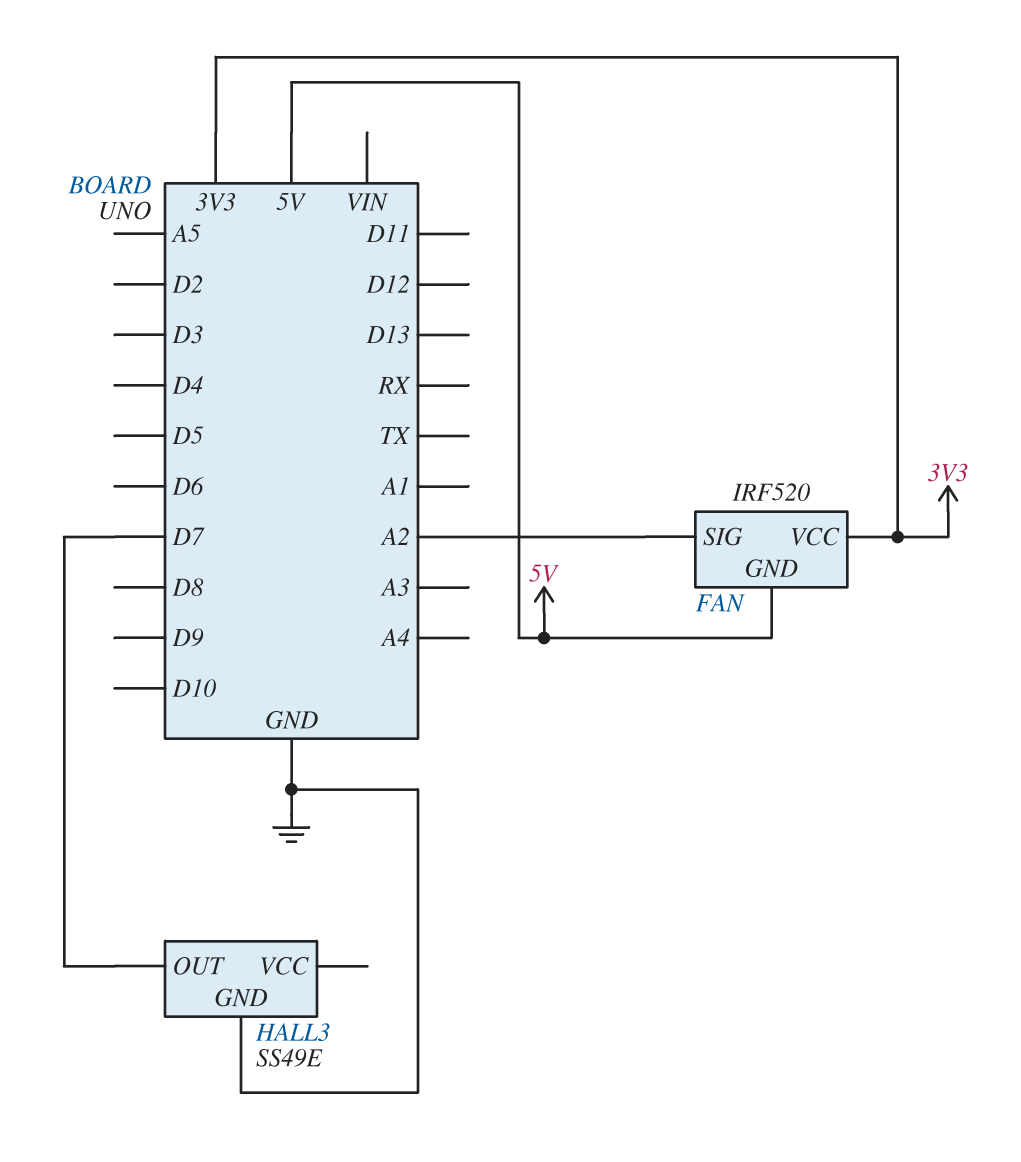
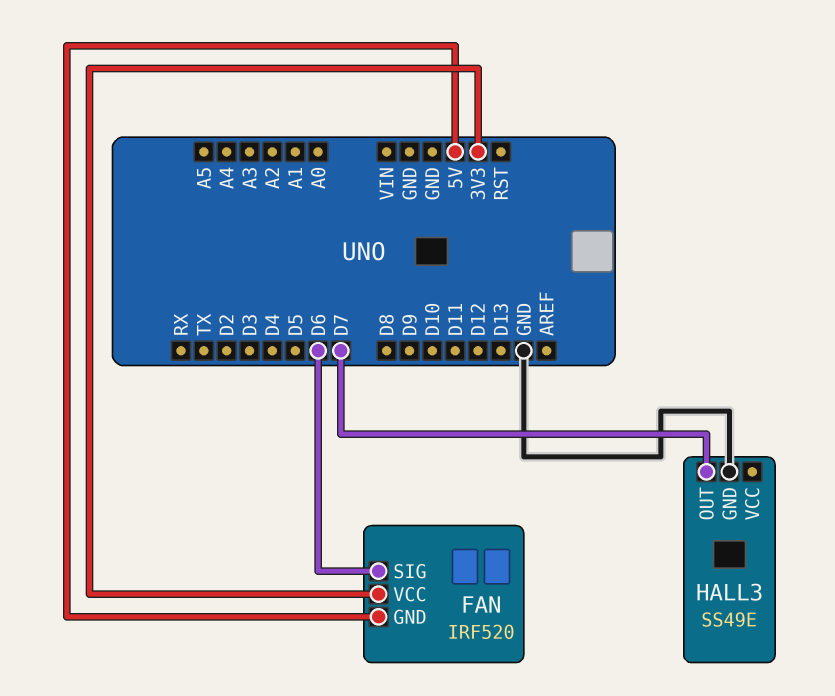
FAN pin SIG: A2 -> D6

